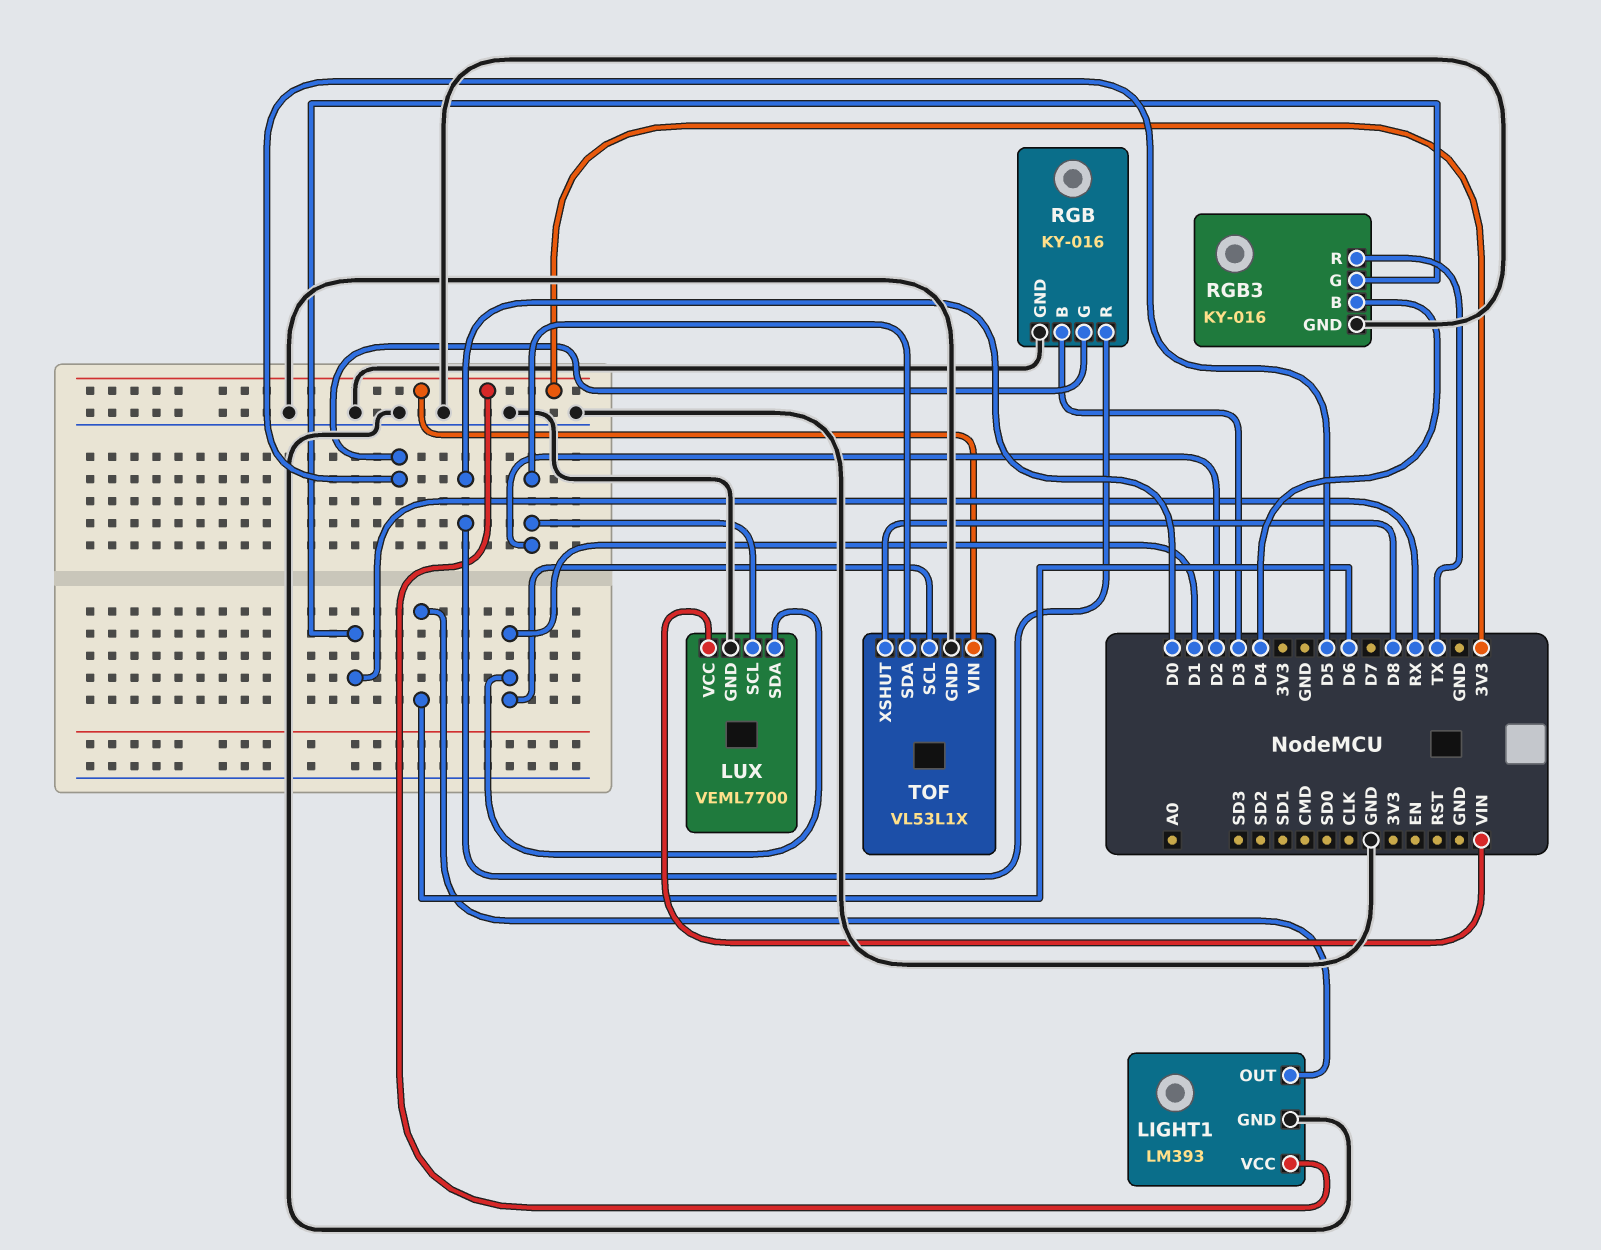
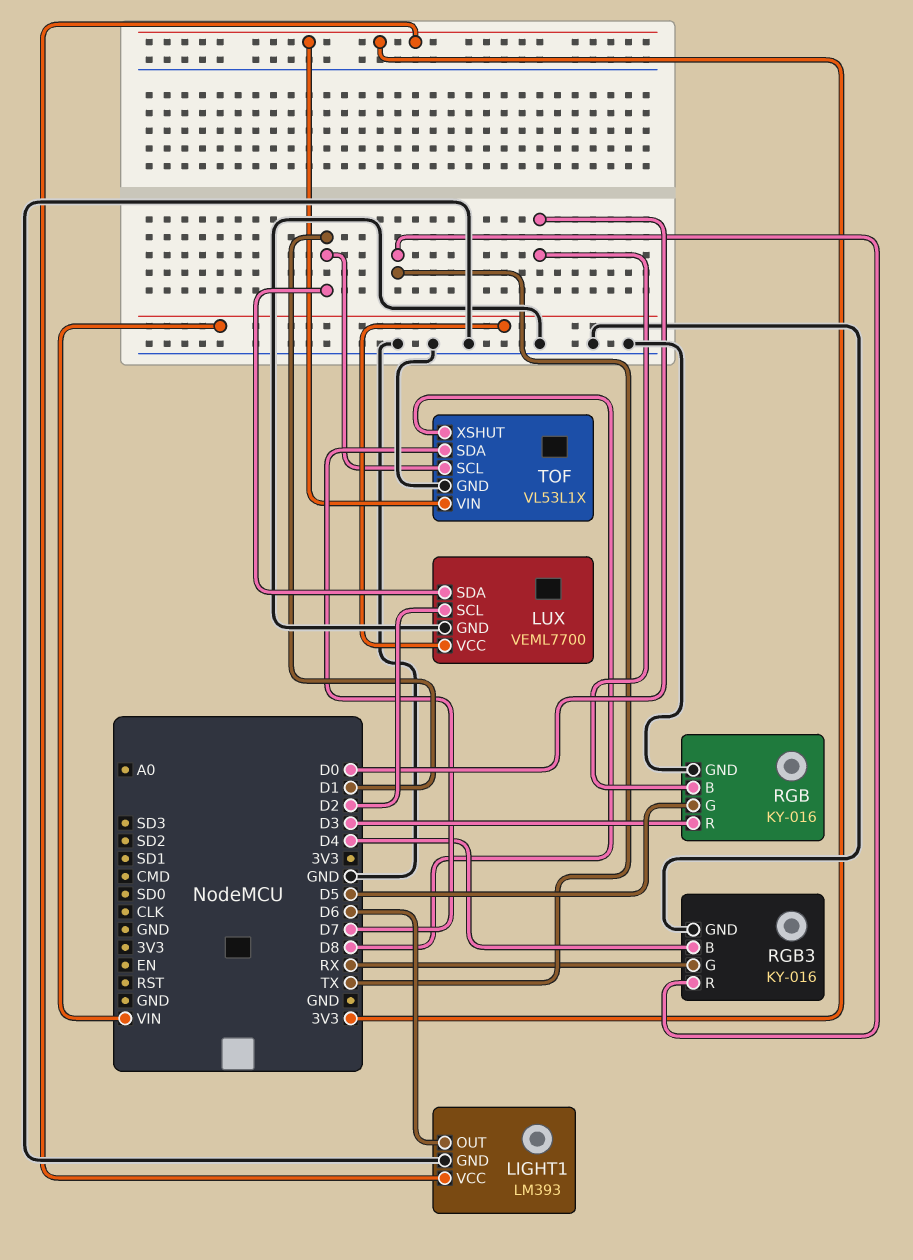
RGB pin B: D3 -> D0
RGB pin R: D0 -> D3
TOF pin SDA: D2 -> D7

